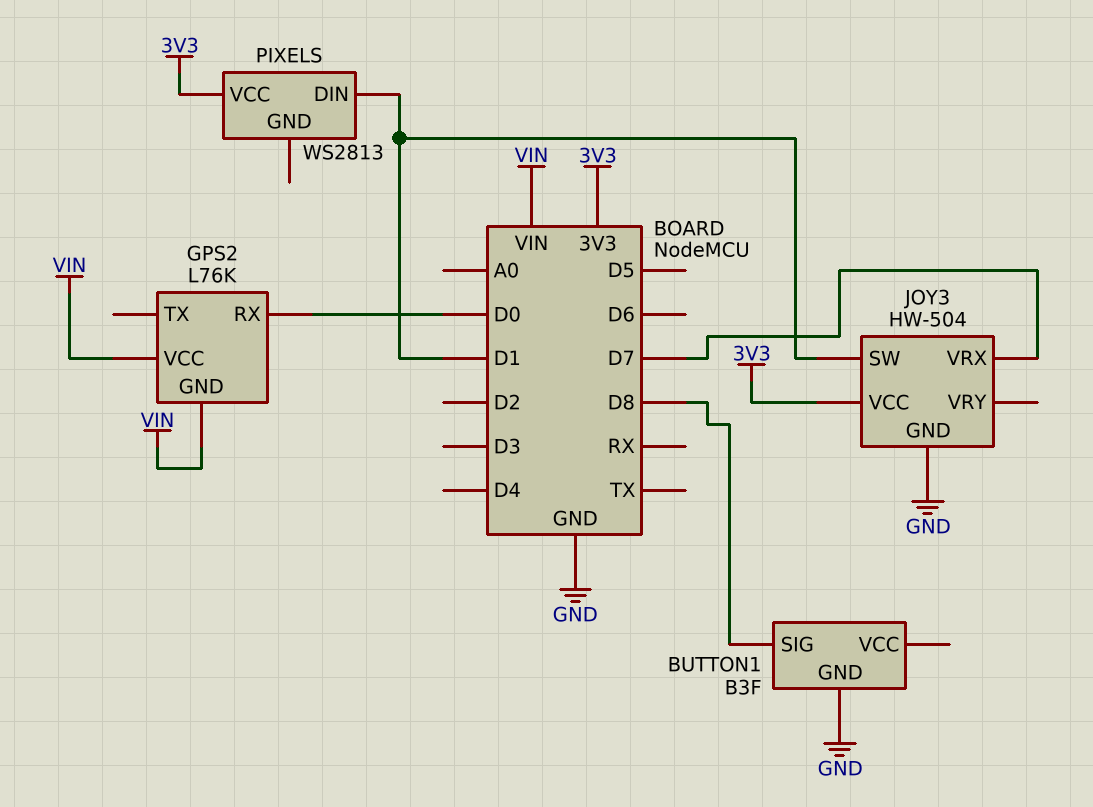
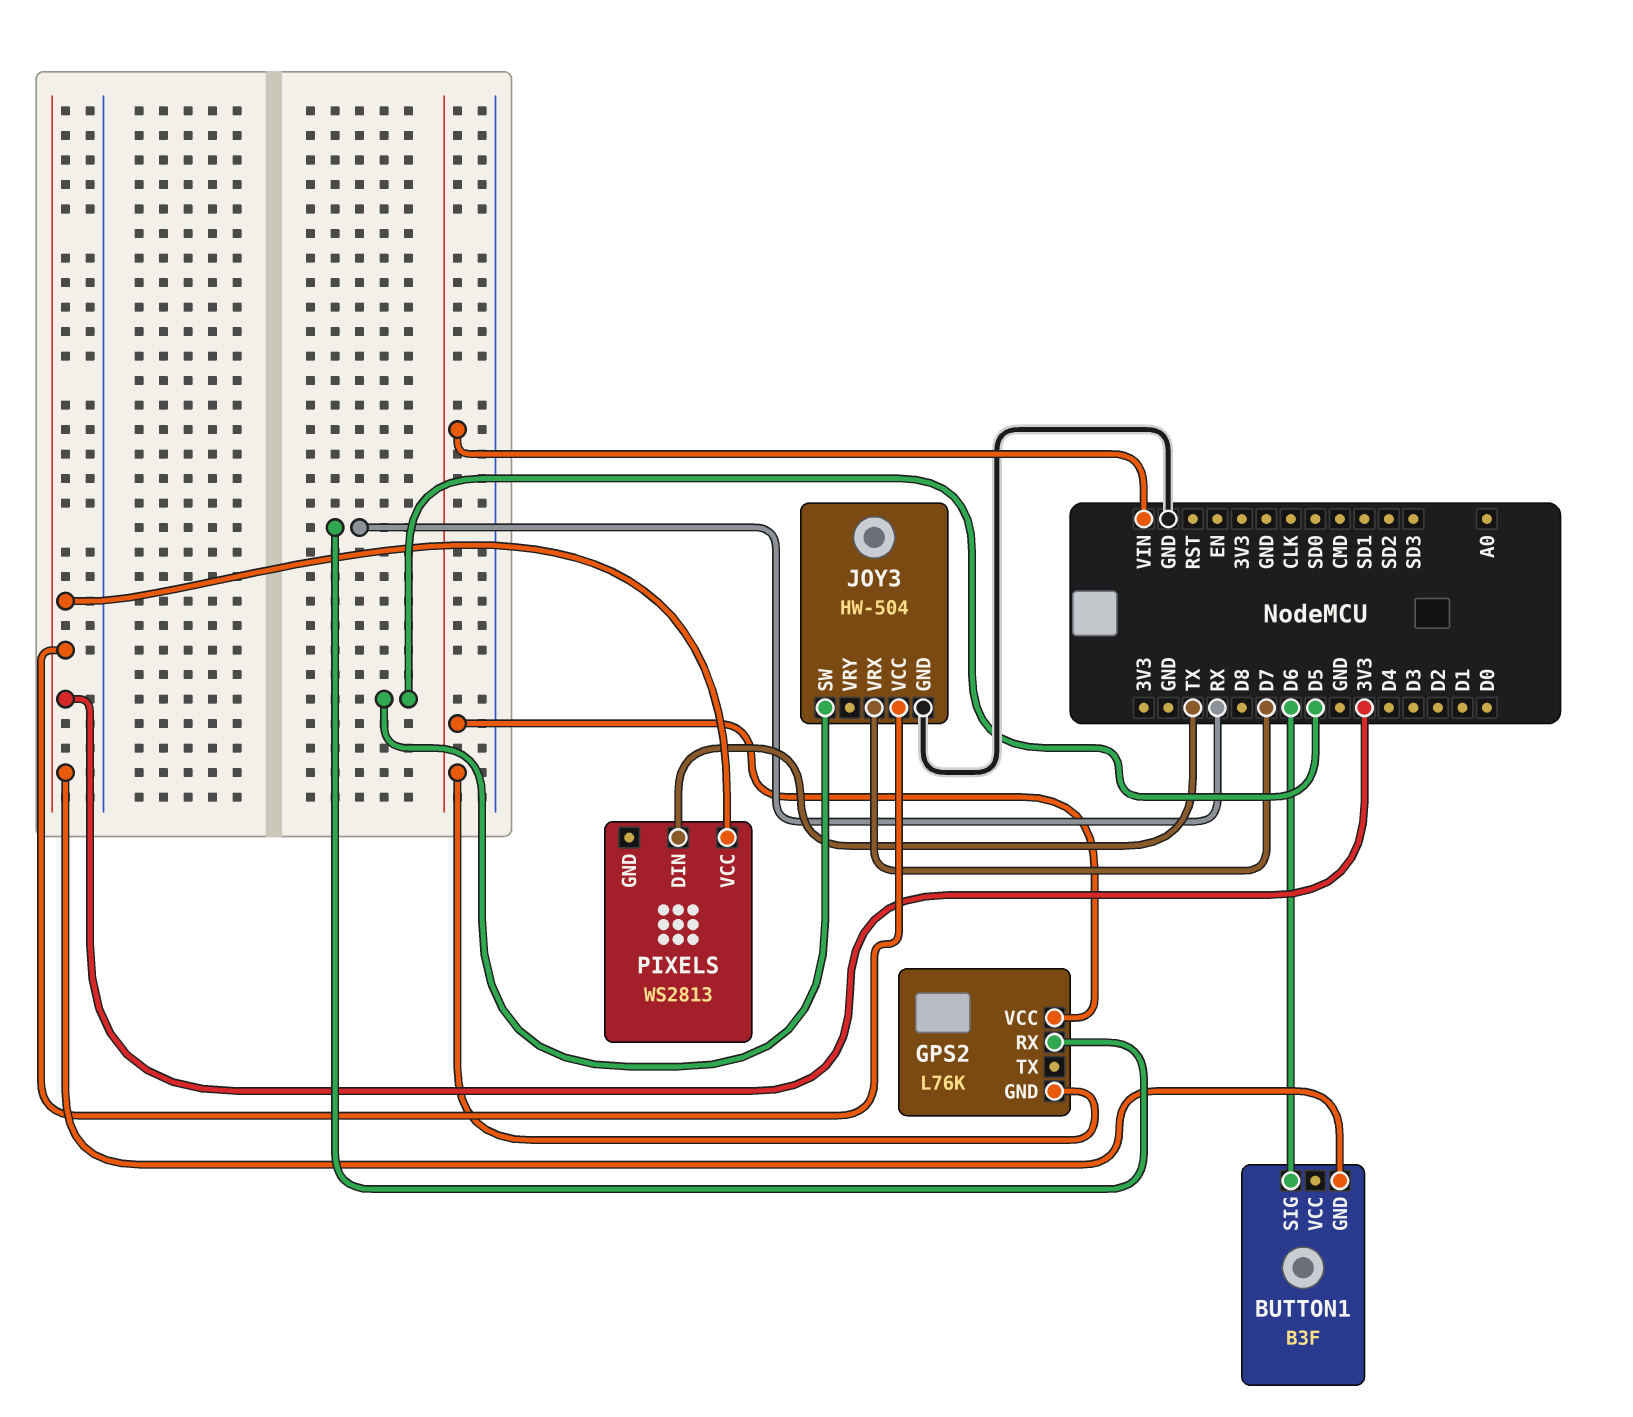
BUTTON1 pin GND: GND -> 3V3
BUTTON1 pin SIG: D8 -> D6
GPS2 pin RX: D0 -> RX
JOY3 pin SW: D1 -> D5
PIXELS pin DIN: D1 -> TX

